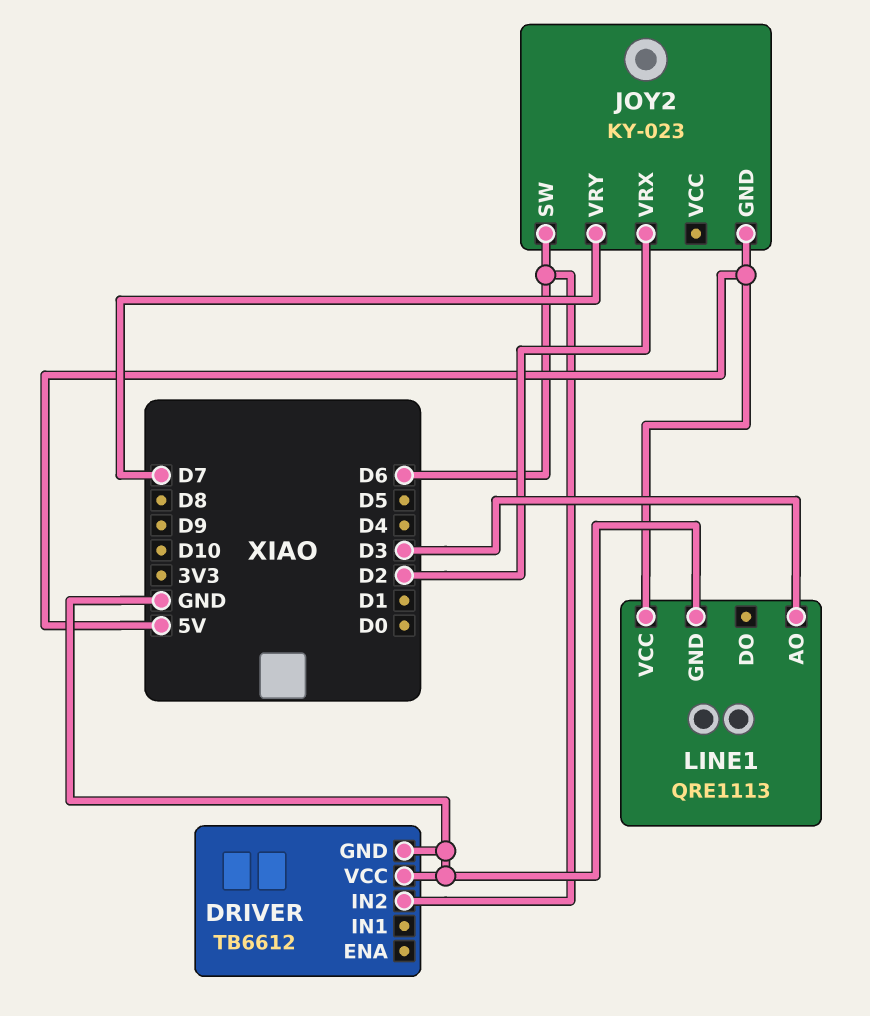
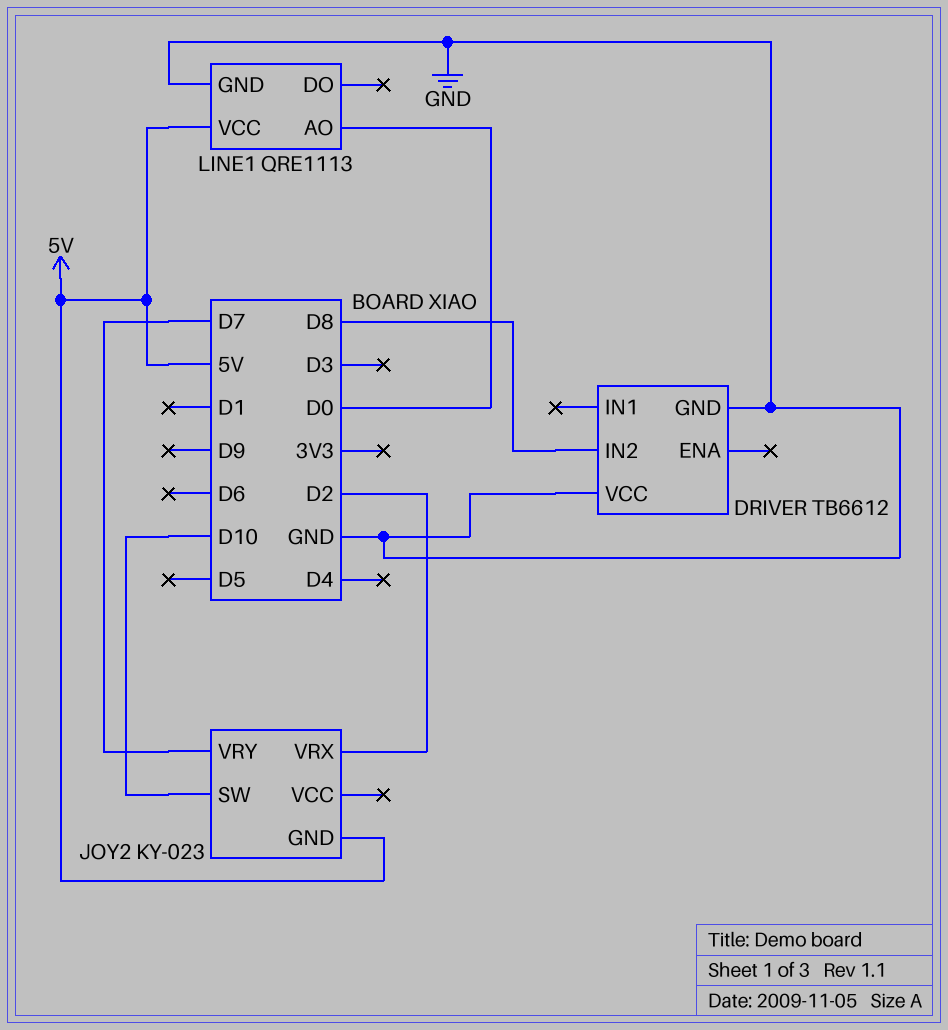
DRIVER pin IN2: D6 -> D8
JOY2 pin SW: D6 -> D10
LINE1 pin AO: D3 -> D0

